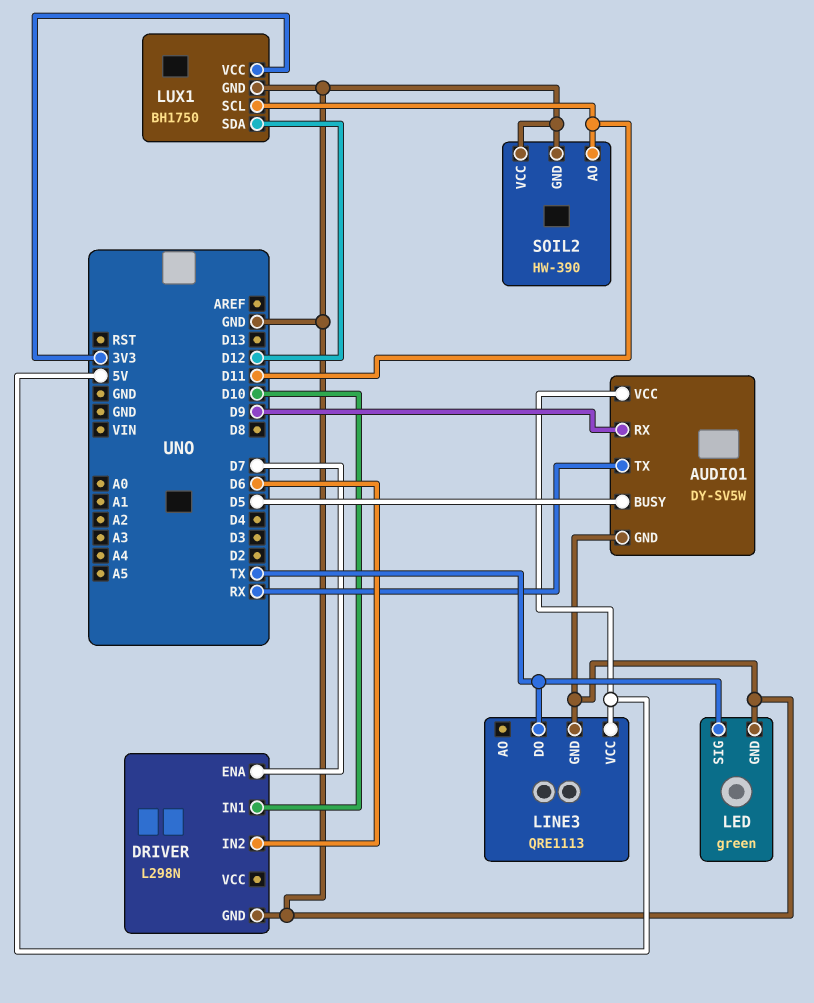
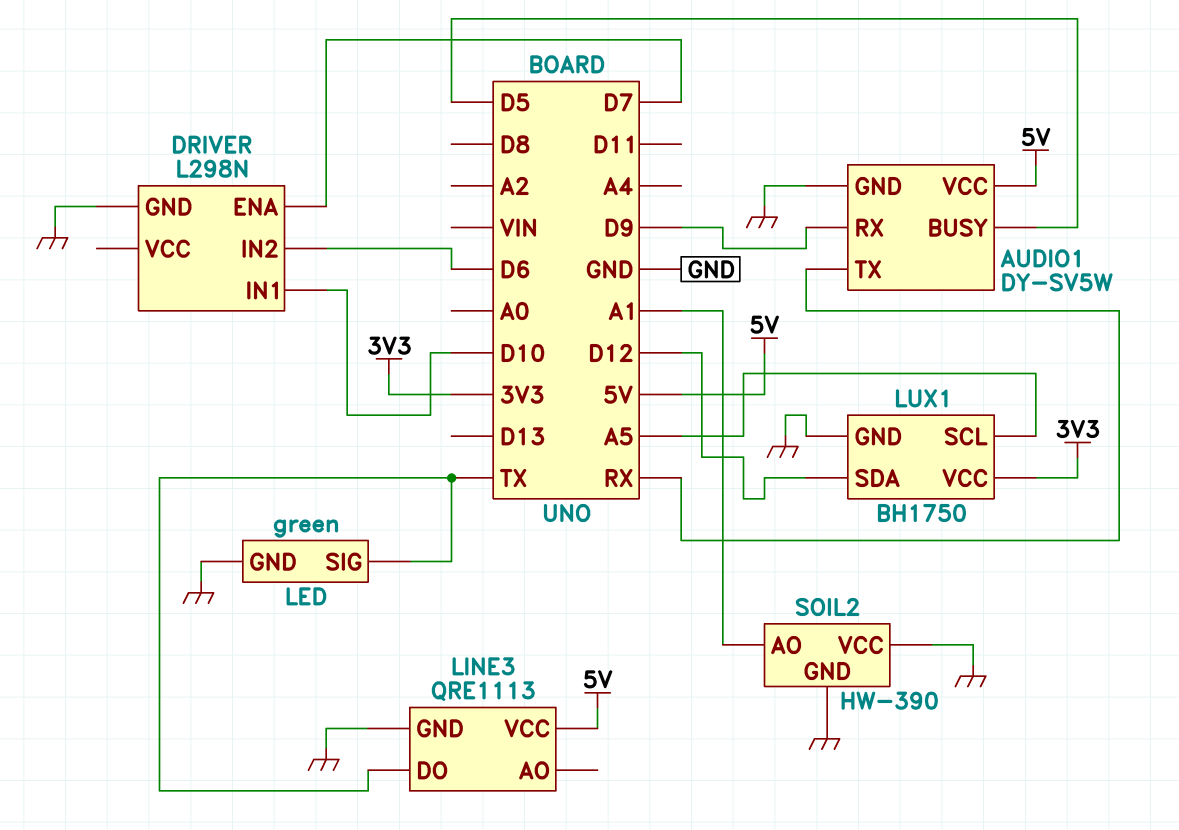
LUX1 pin SCL: D11 -> A5
SOIL2 pin AO: D11 -> A1

